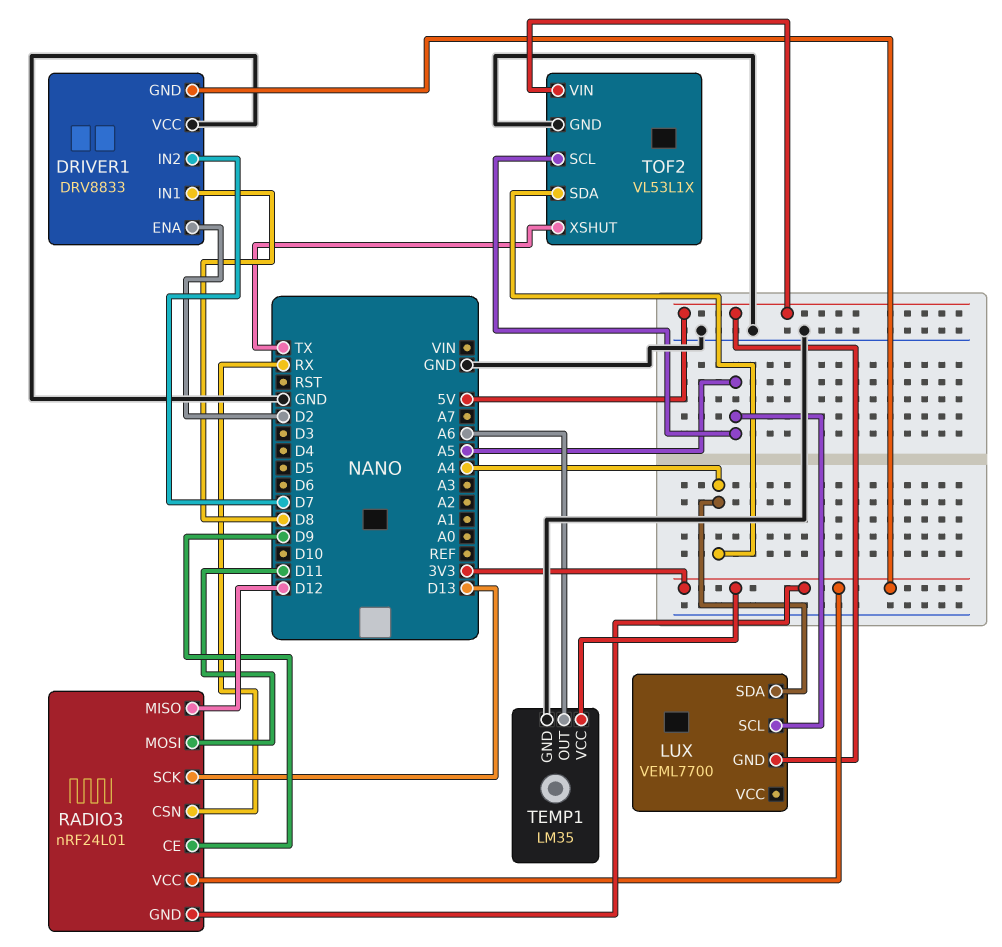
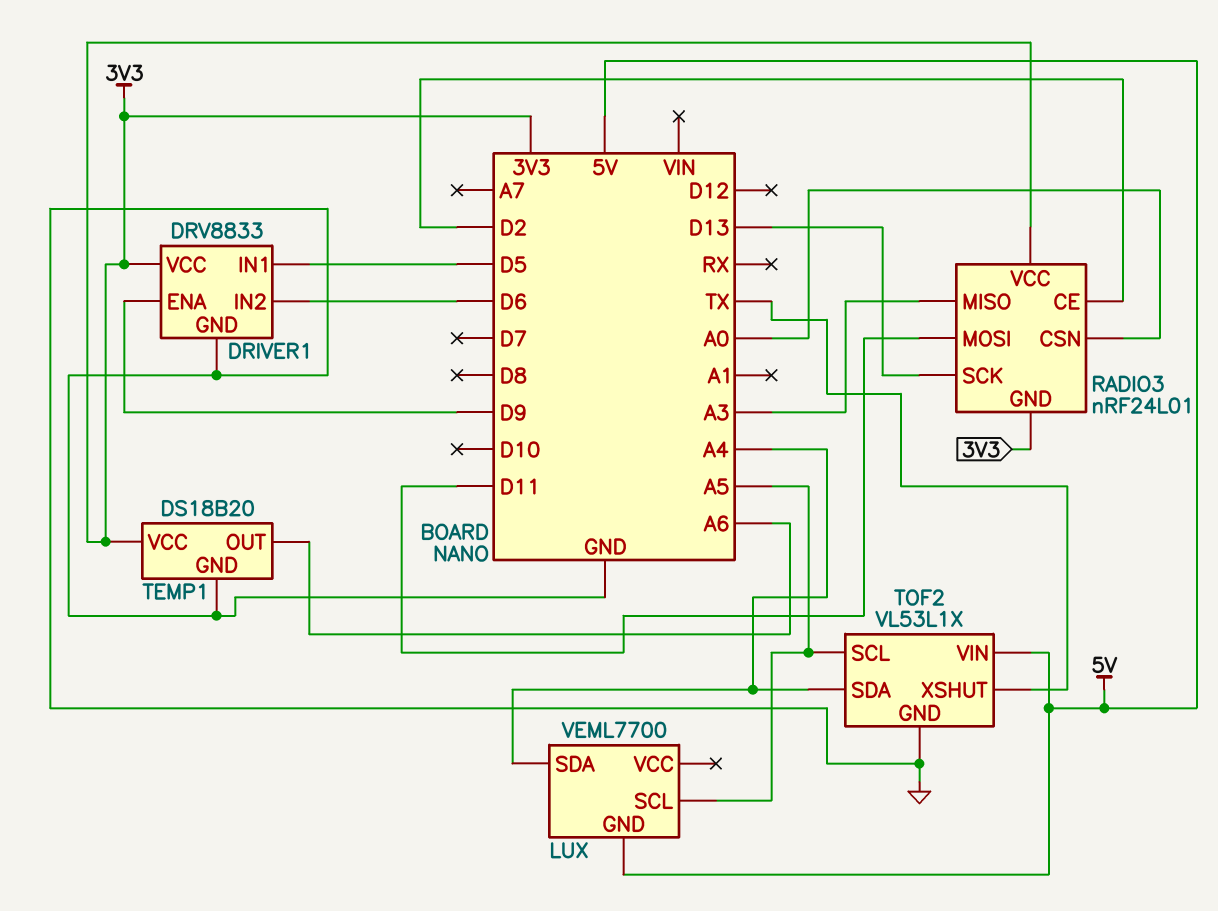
DRIVER1 pin ENA: D2 -> D9
DRIVER1 pin GND: 3V3 -> GND
DRIVER1 pin IN1: D8 -> D5
DRIVER1 pin IN2: D7 -> D6
DRIVER1 pin VCC: GND -> 3V3
RADIO3 pin CE: D9 -> D2
RADIO3 pin CSN: RX -> A0
RADIO3 pin MISO: D12 -> A3
TEMP1: LM35 -> DS18B20

